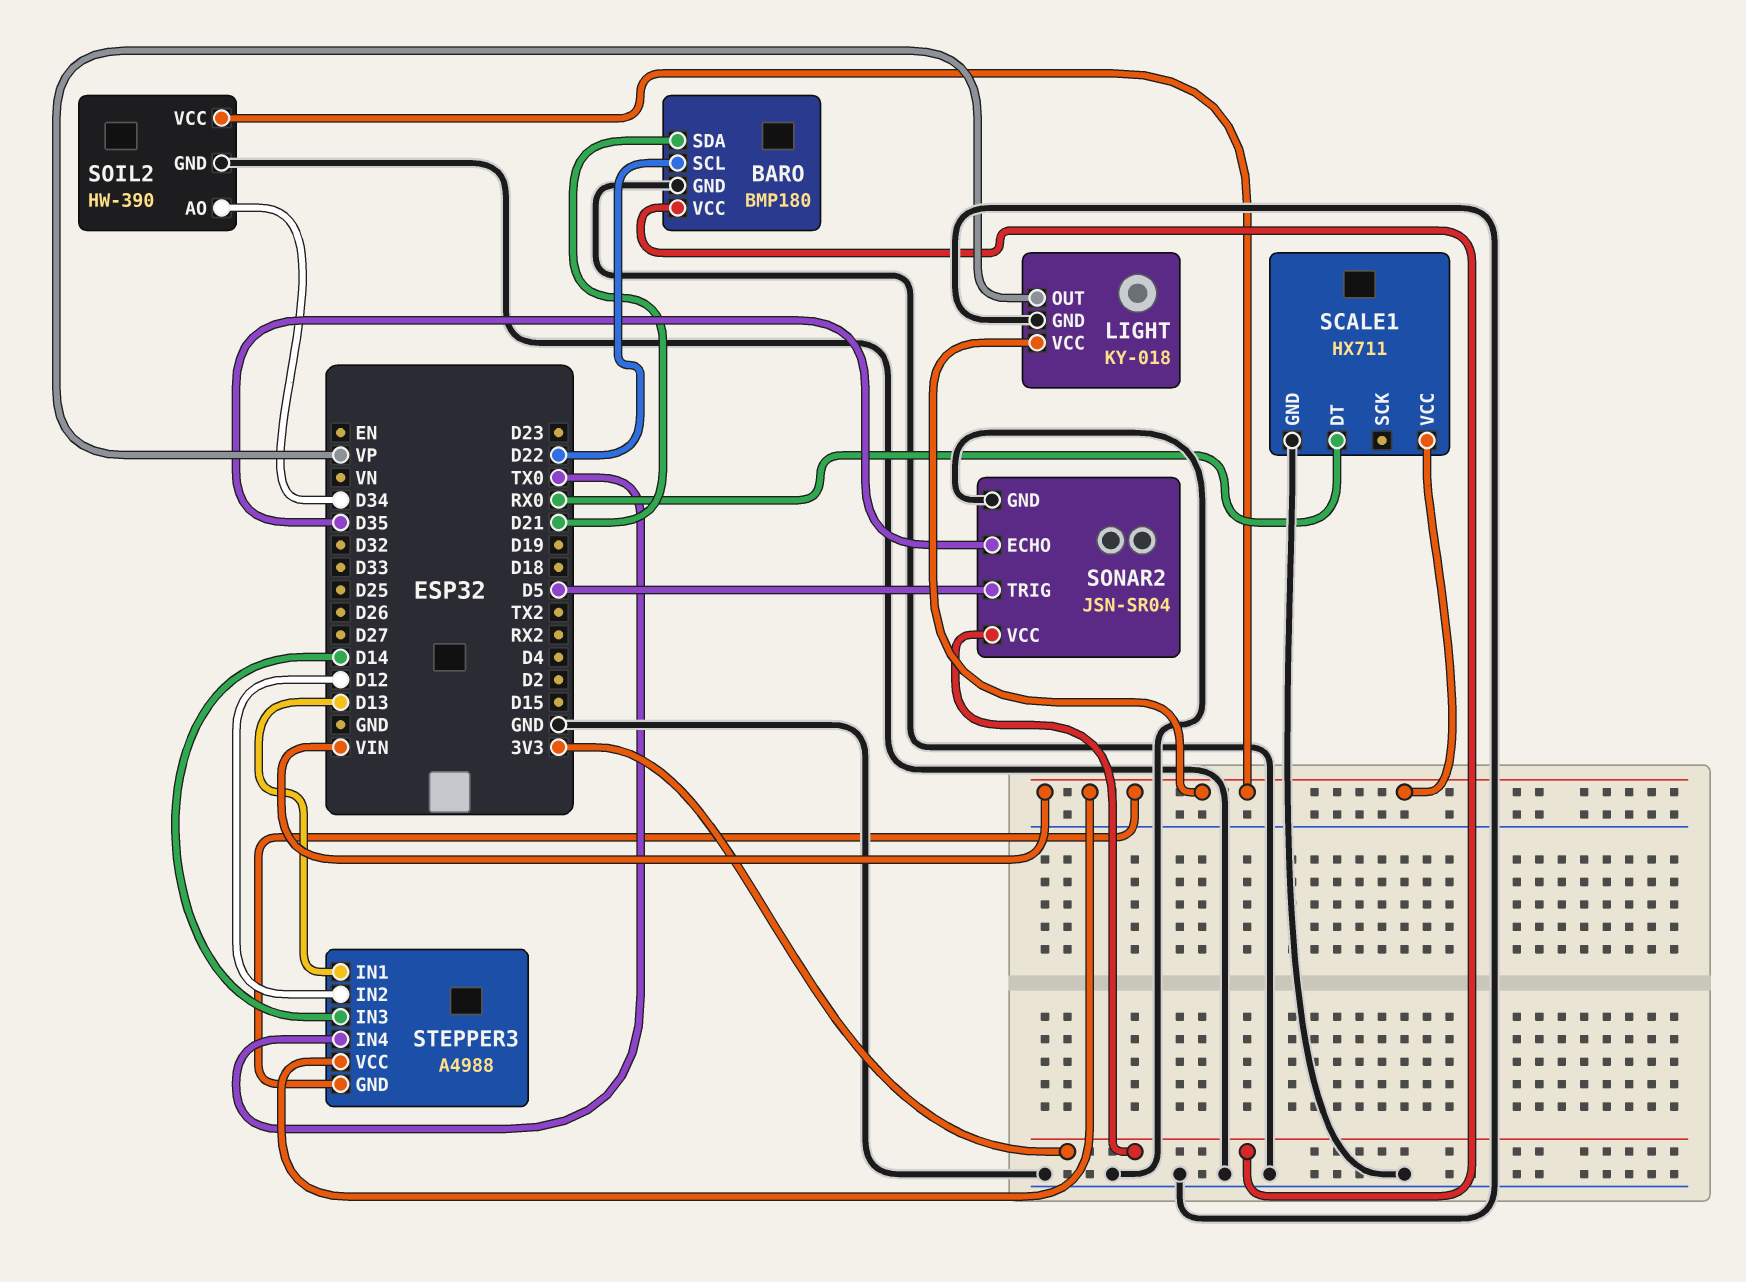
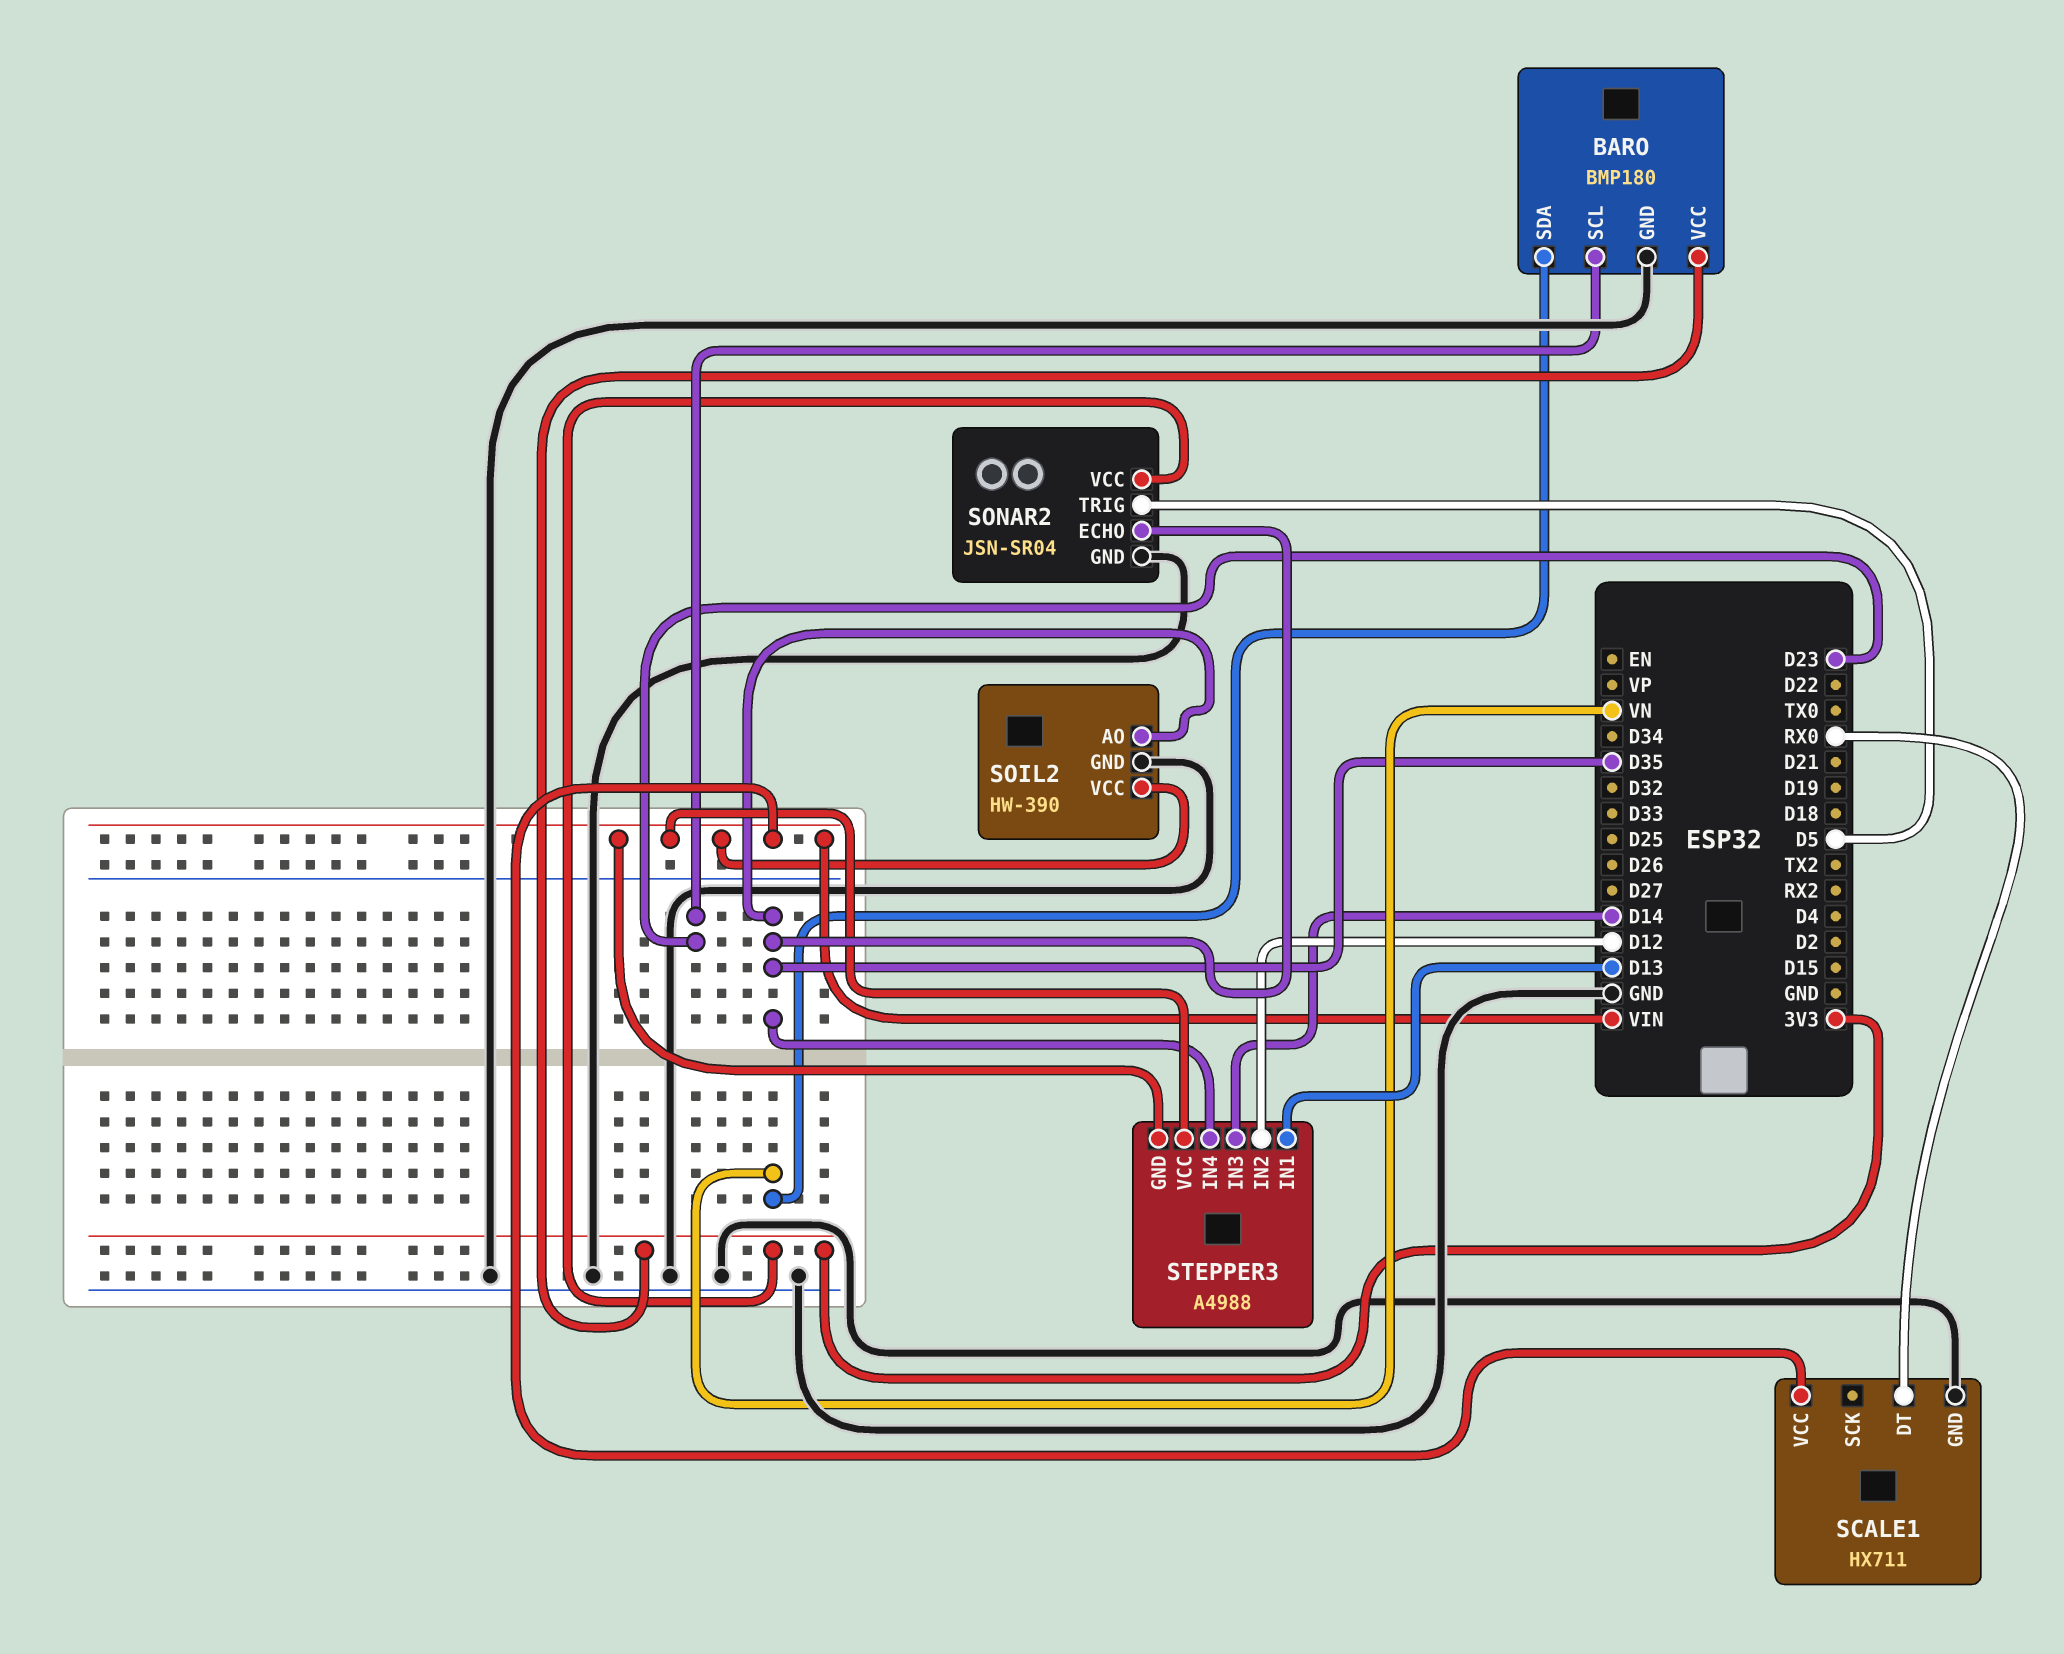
BARO pin SCL: D22 -> D23
BARO pin SDA: D21 -> VN
LIGHT: KY-018 -> none
LIGHT pin GND: GND -> none
LIGHT pin OUT: VP -> none
LIGHT pin VCC: VIN -> none
SOIL2 pin AO: D34 -> D35
STEPPER3 pin IN4: TX0 -> D35

